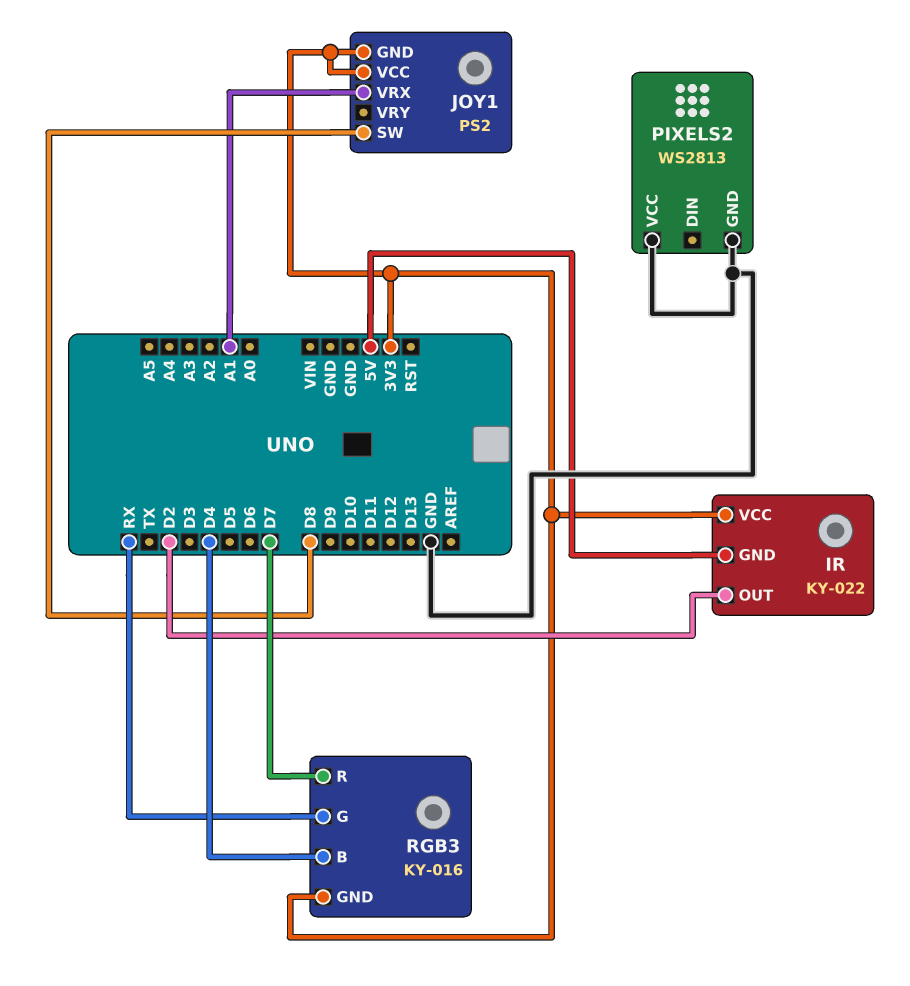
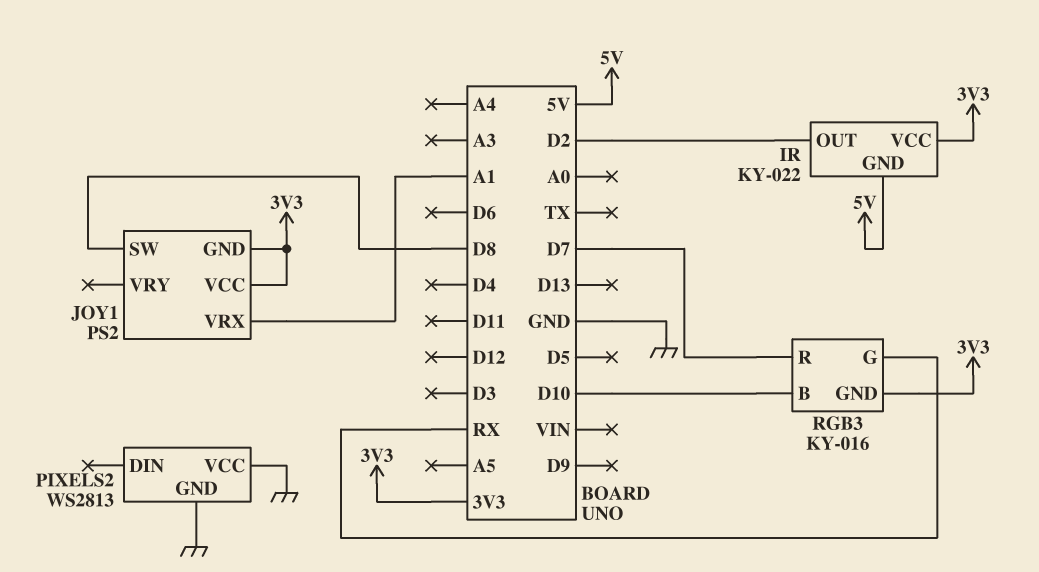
RGB3 pin B: D4 -> D10

